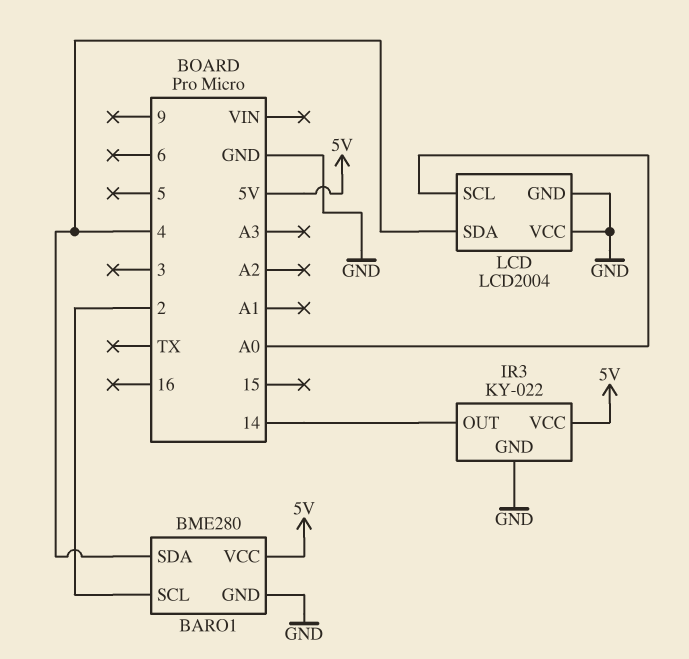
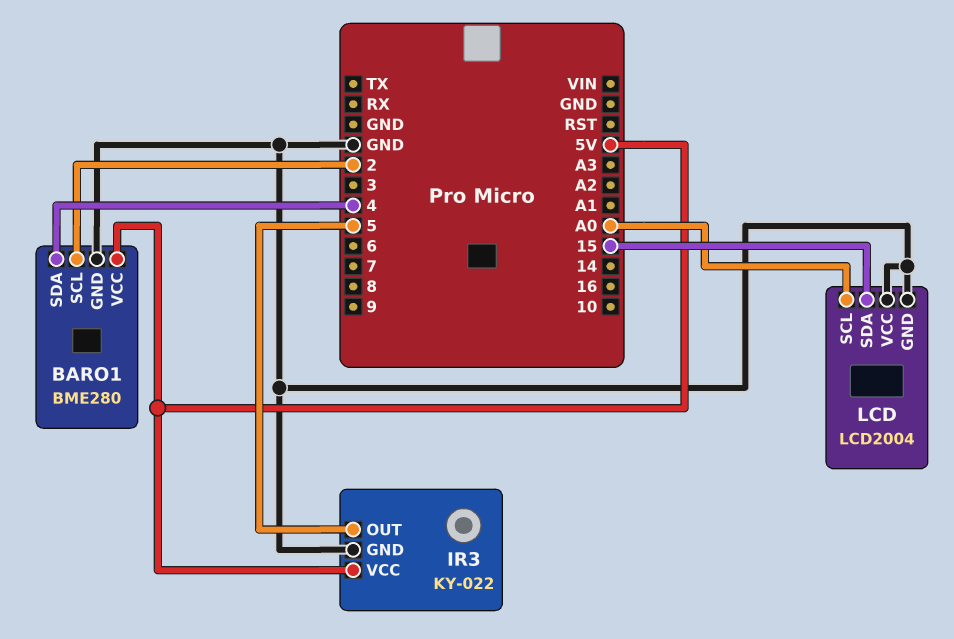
IR3 pin OUT: 14 -> 5
LCD pin SDA: 4 -> 15

